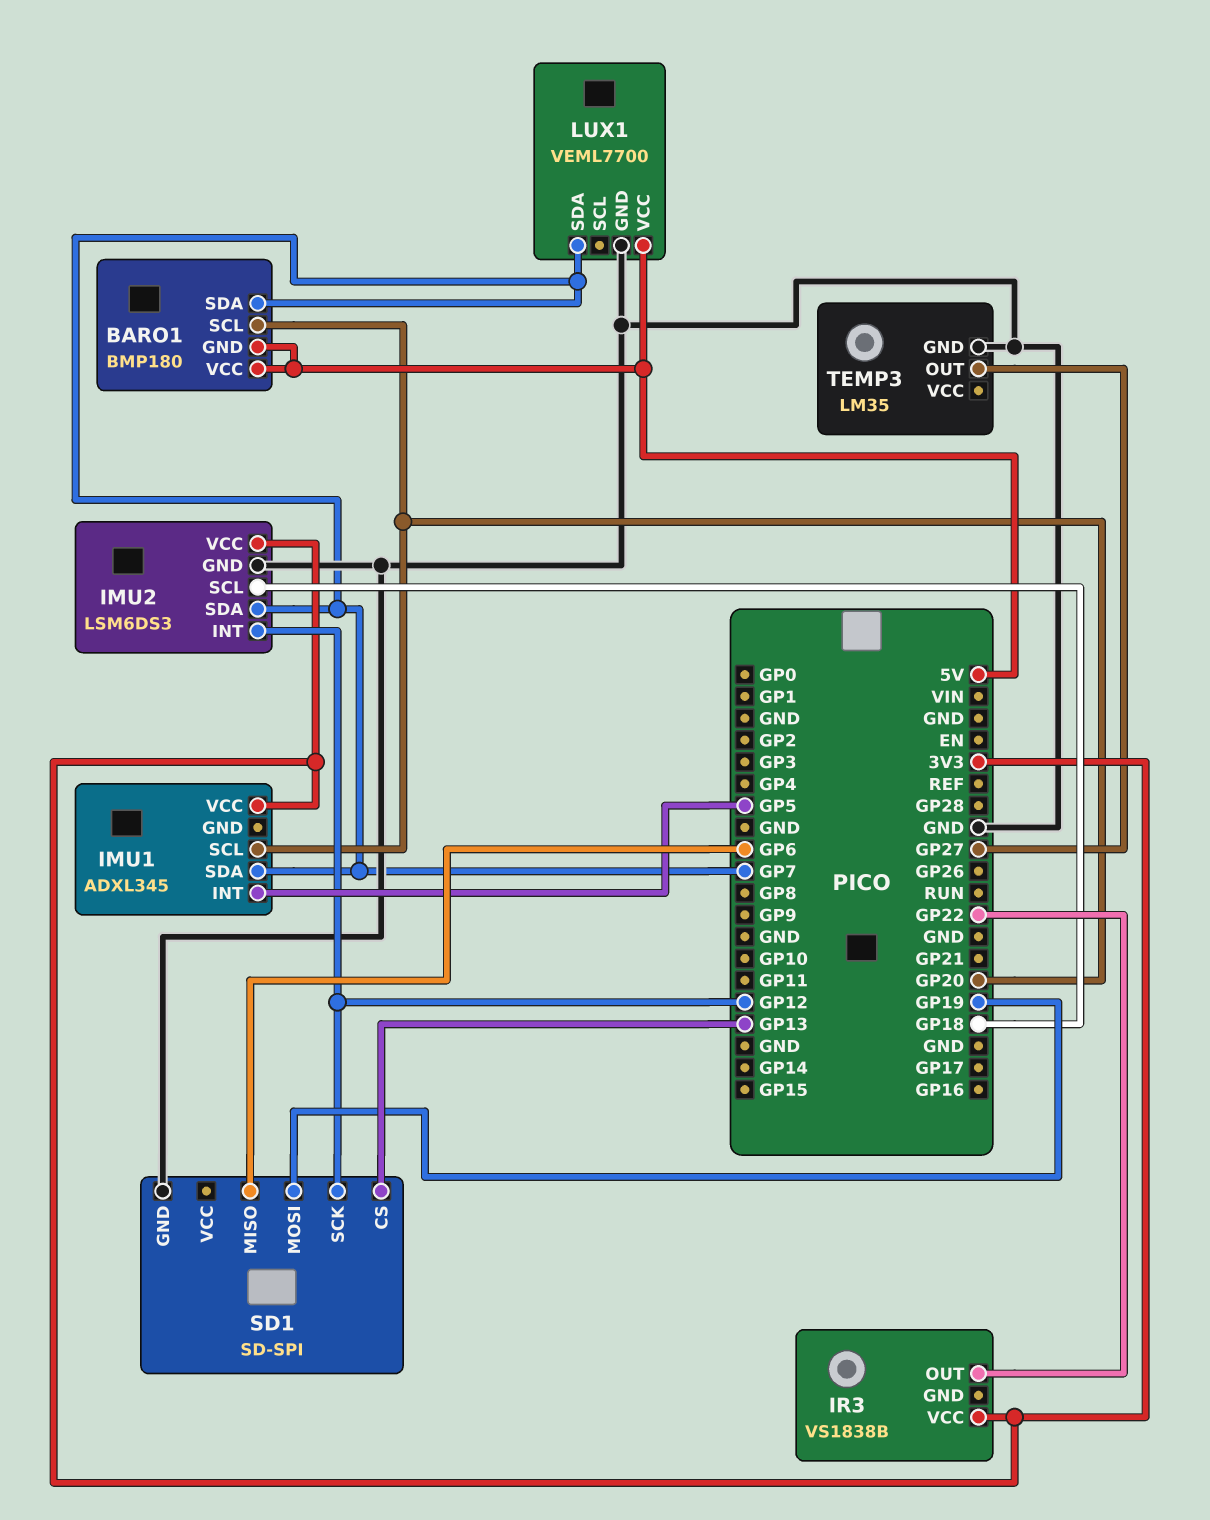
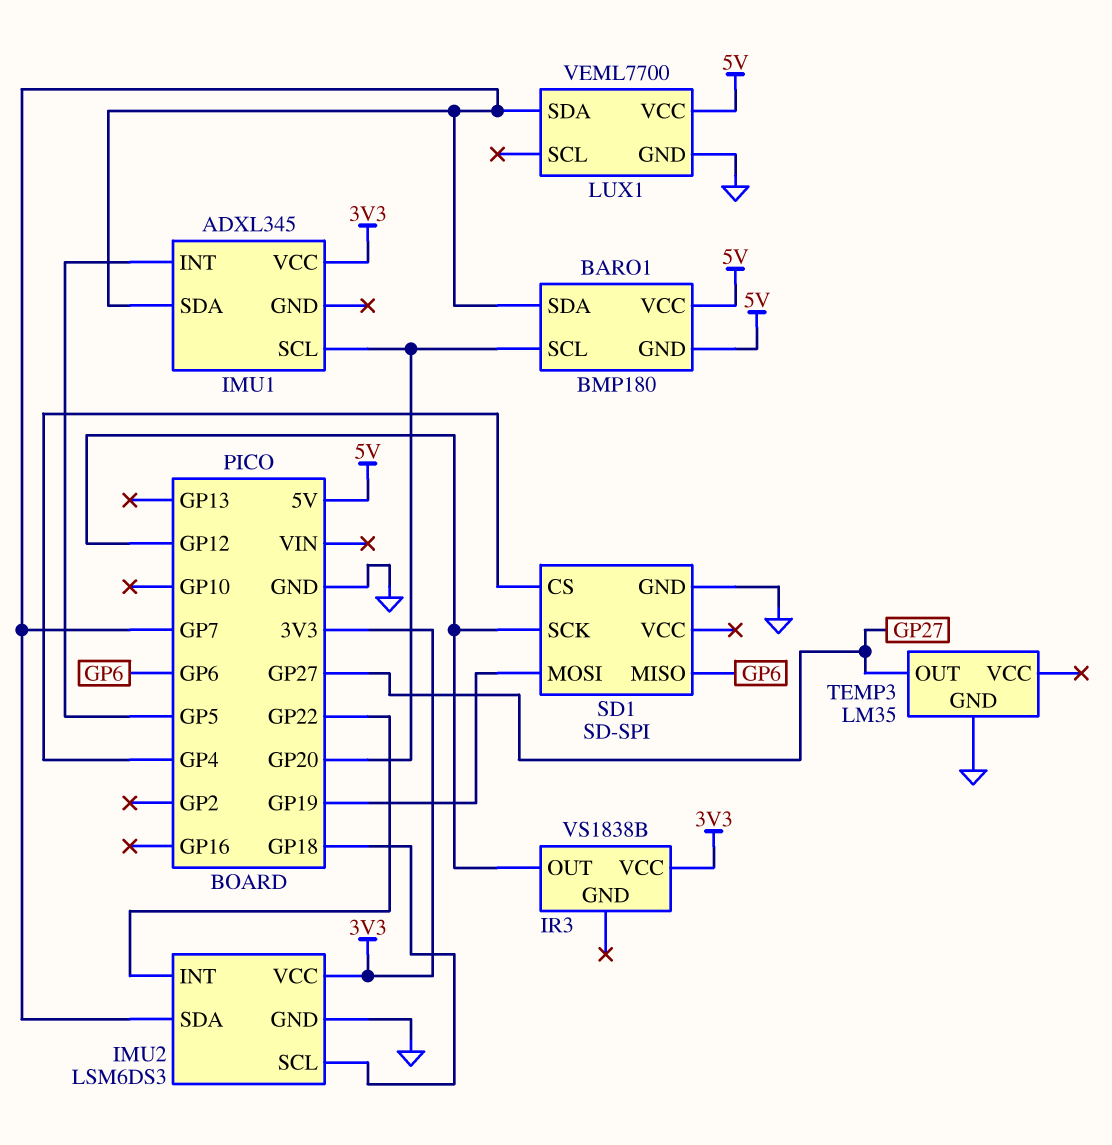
IMU2 pin INT: GP12 -> GP22
IR3 pin OUT: GP22 -> GP12
SD1 pin CS: GP13 -> GP4

